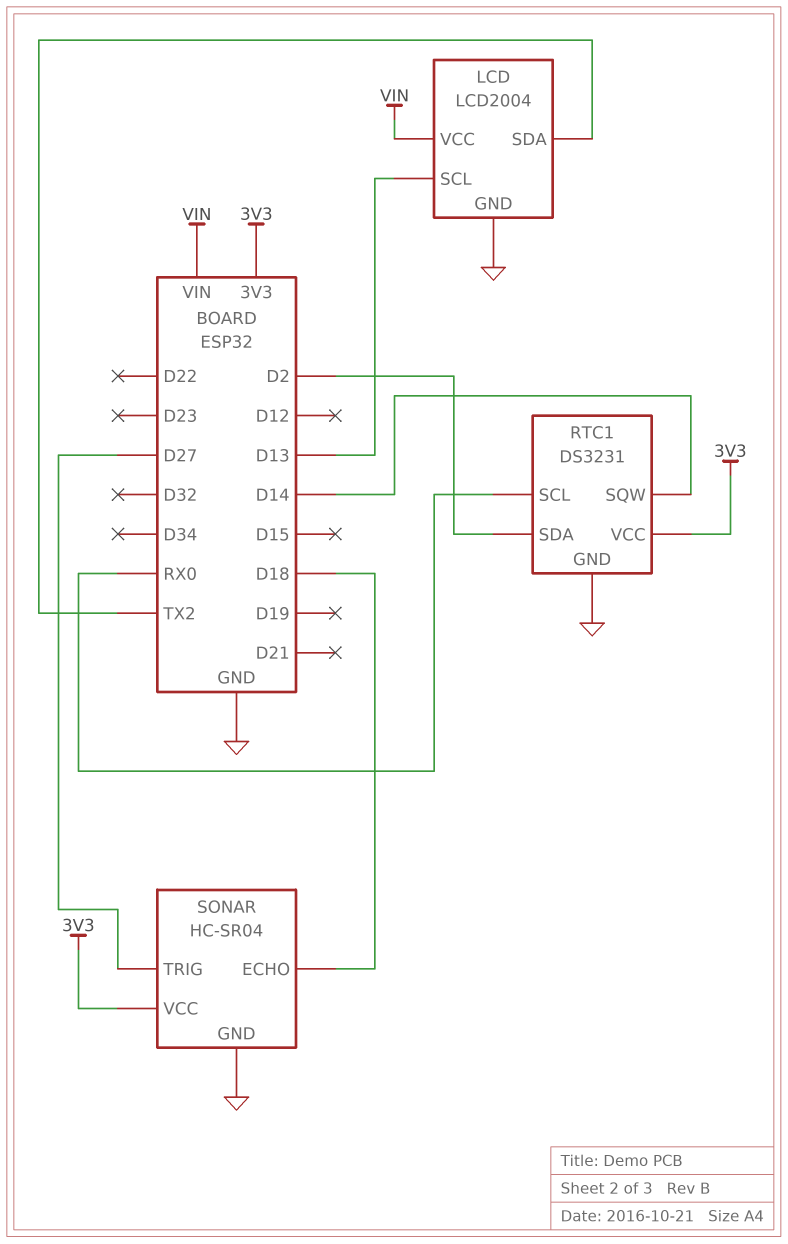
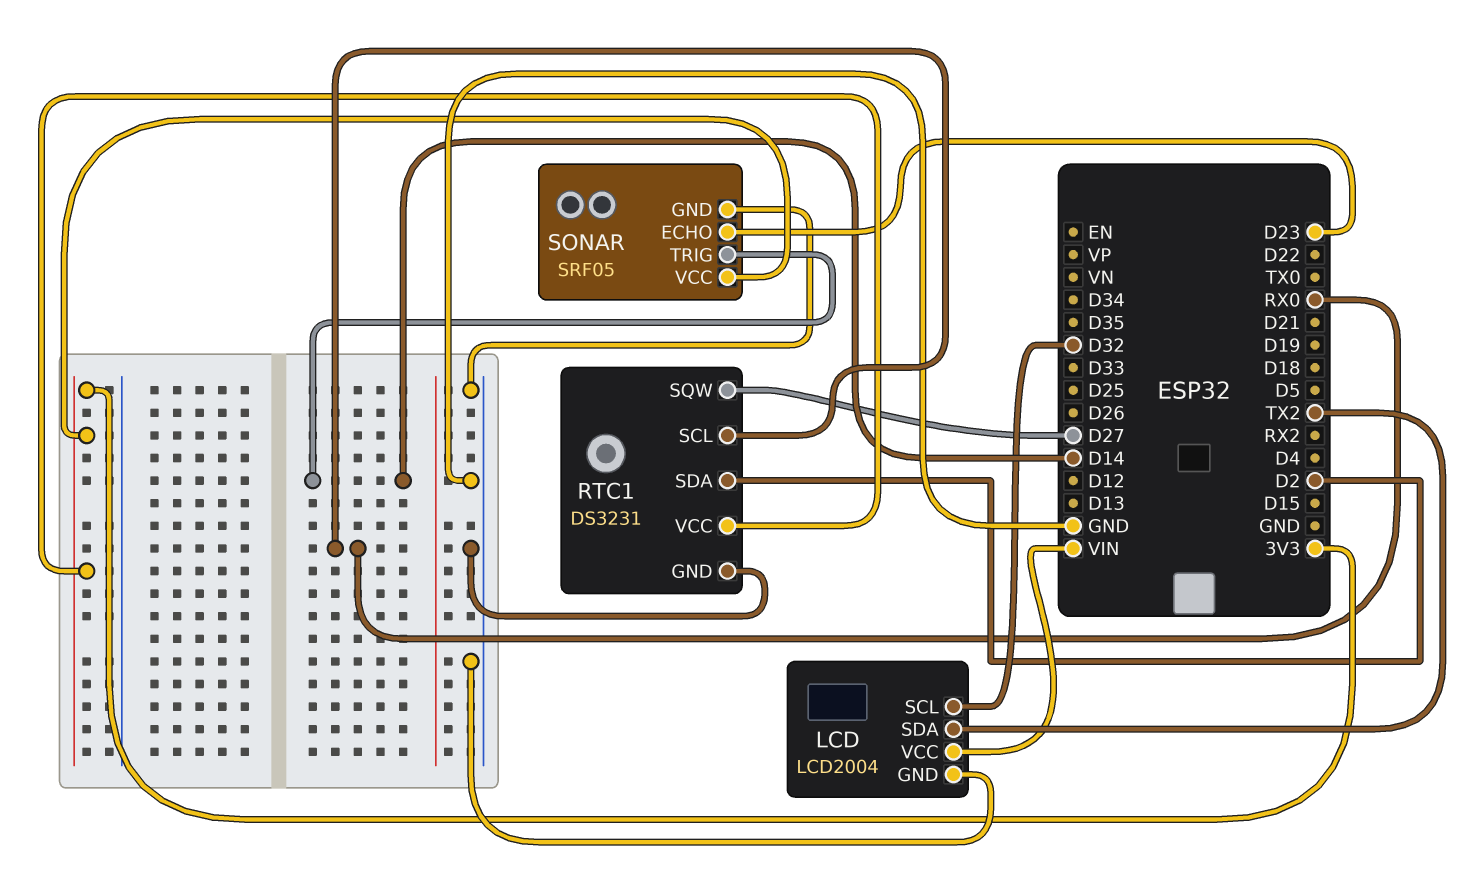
LCD pin SCL: D13 -> D32
RTC1 pin SQW: D14 -> D27
SONAR: HC-SR04 -> SRF05
SONAR pin ECHO: D18 -> D23
SONAR pin TRIG: D27 -> D14

